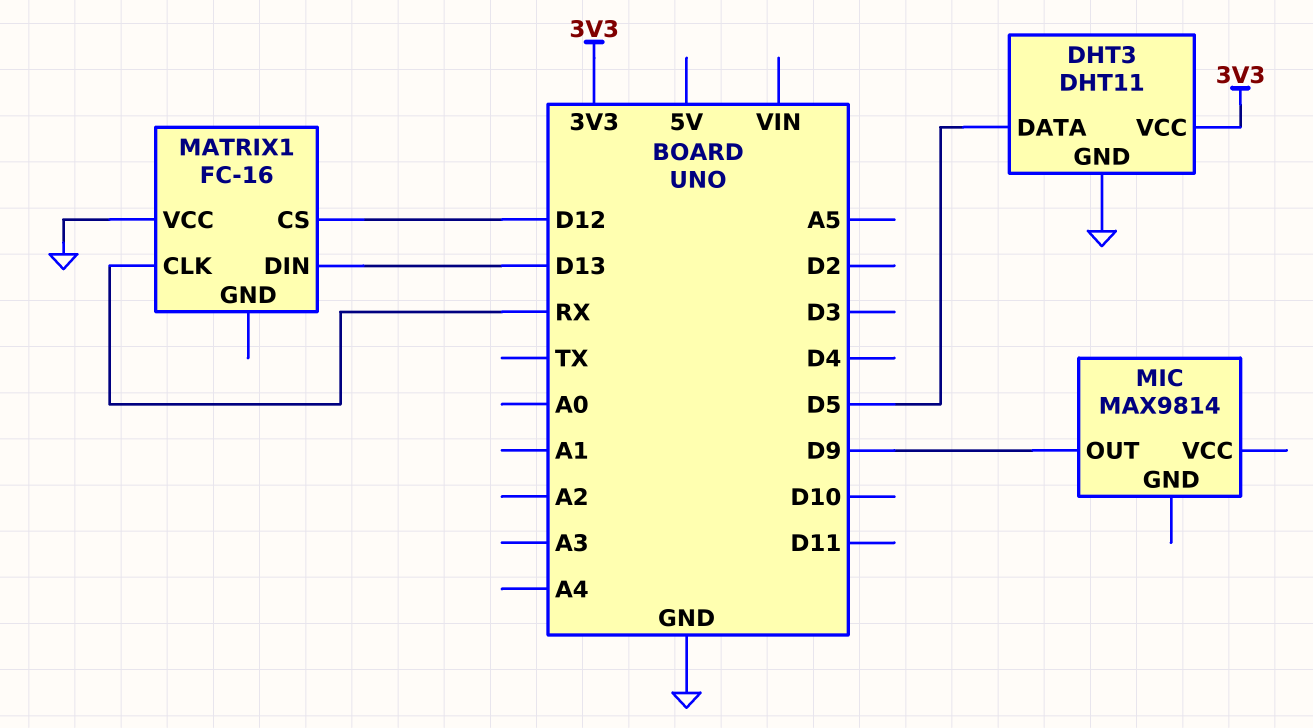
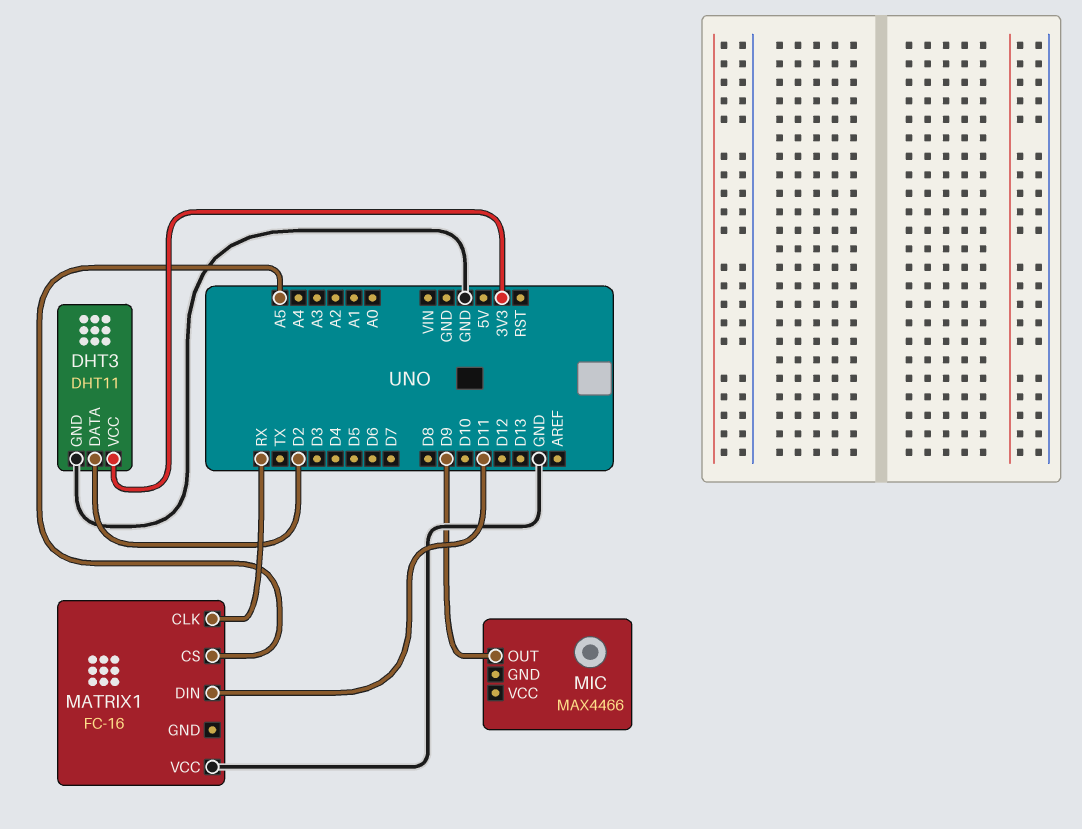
DHT3 pin DATA: D5 -> D2
MATRIX1 pin CS: D12 -> A5
MATRIX1 pin DIN: D13 -> D11
MIC: MAX9814 -> MAX4466

